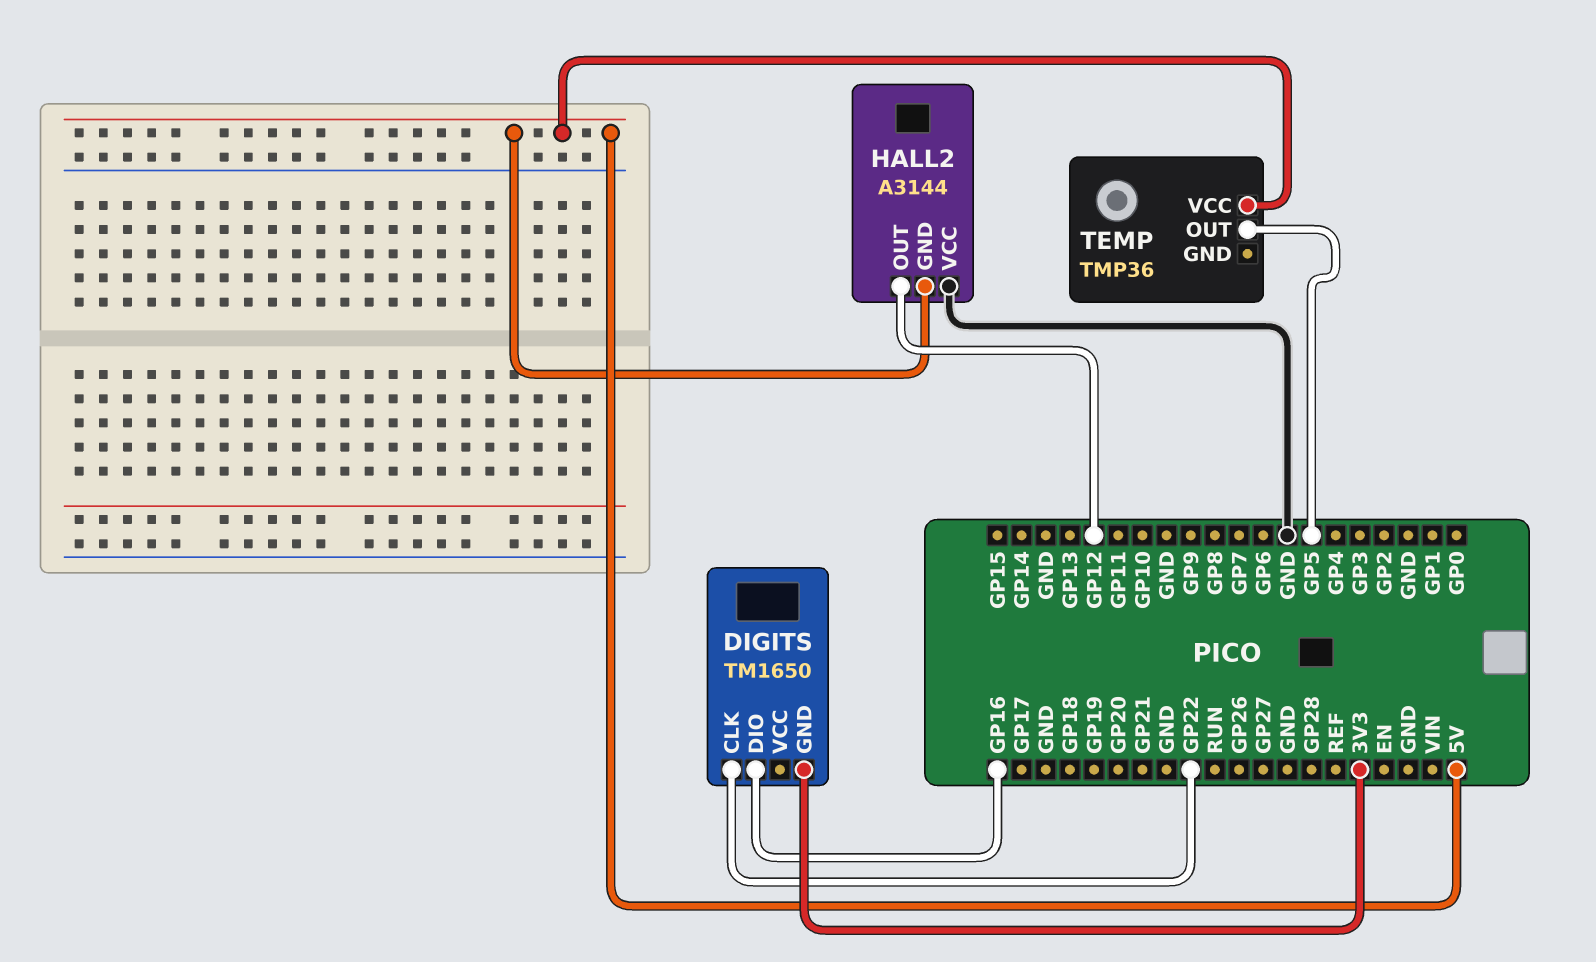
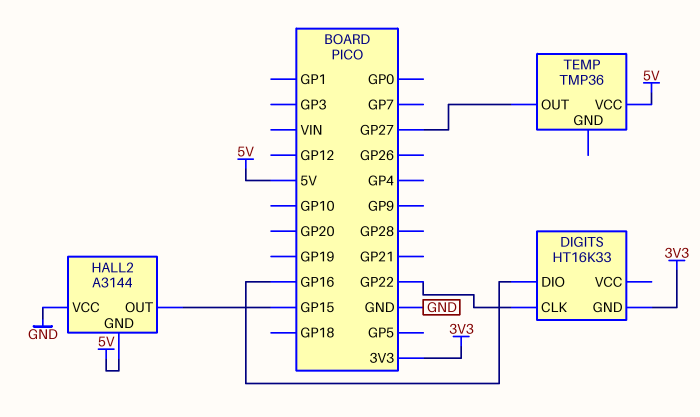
DIGITS: TM1650 -> HT16K33
HALL2 pin OUT: GP12 -> GP15
TEMP pin OUT: GP5 -> GP27

